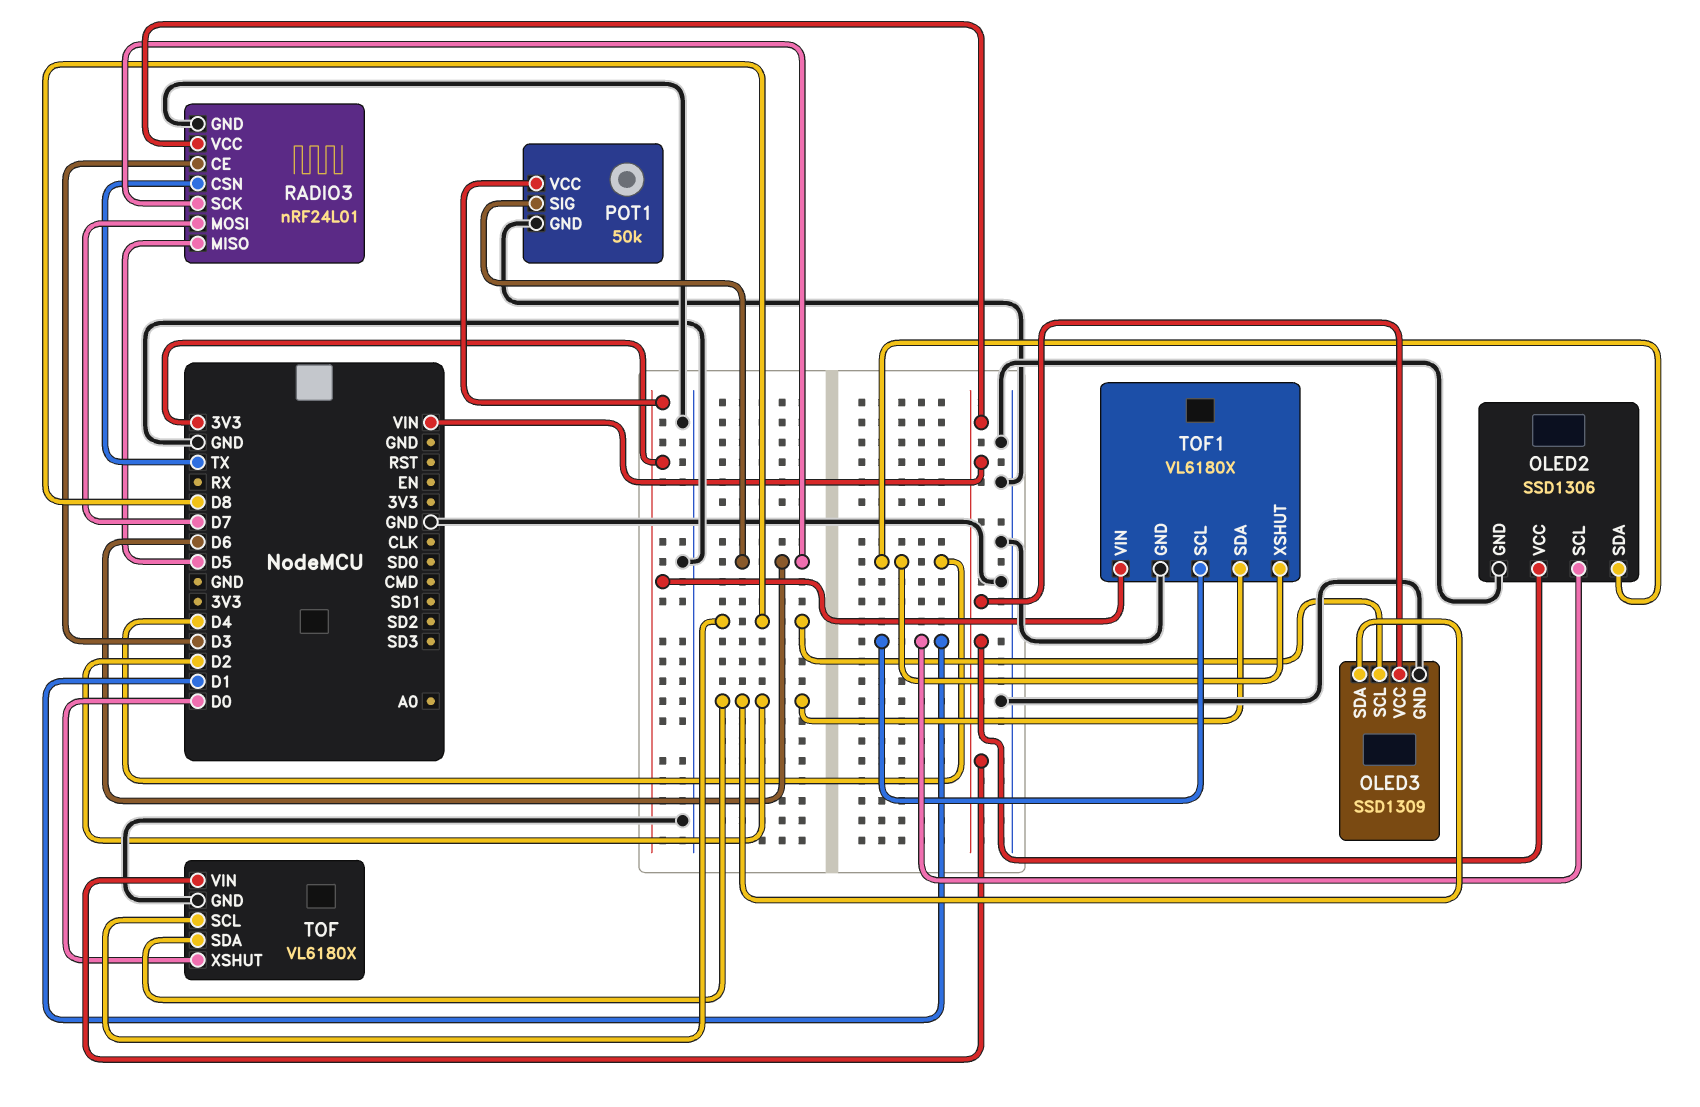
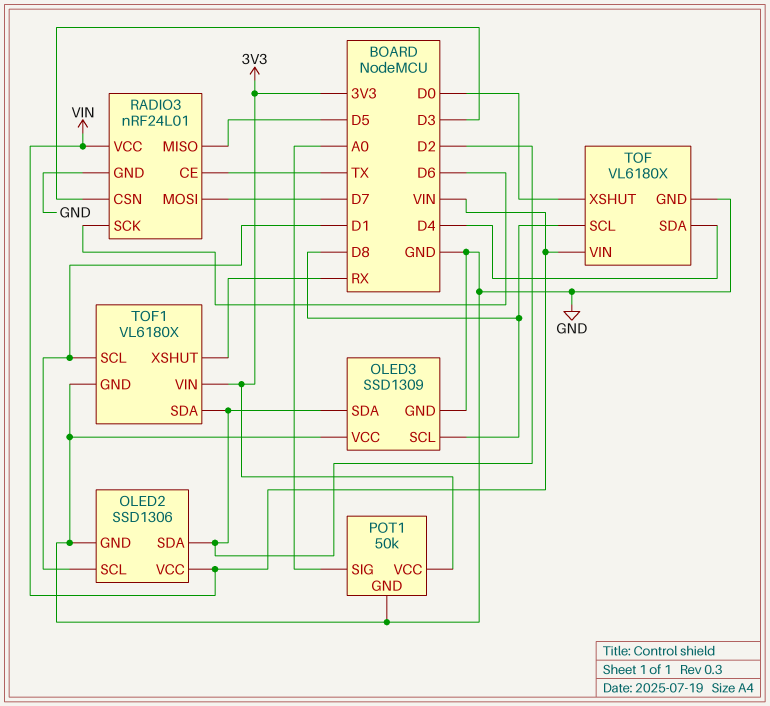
OLED2 pin SDA: D4 -> D2
OLED3 pin VCC: VIN -> GND
POT1 pin SIG: D6 -> A0
RADIO3 pin CE: D3 -> TX
RADIO3 pin CSN: TX -> D3
TOF pin SDA: D2 -> D4
TOF1 pin XSHUT: D4 -> RX

